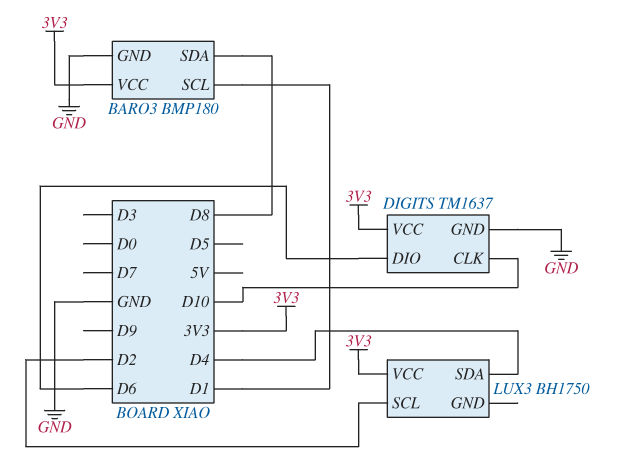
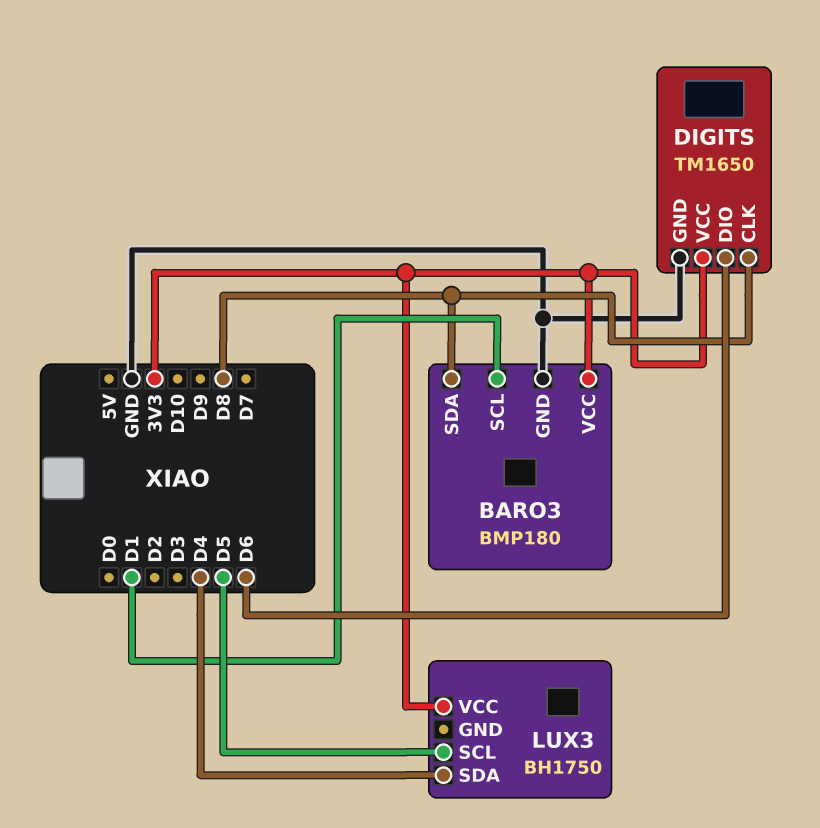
DIGITS: TM1637 -> TM1650
DIGITS pin CLK: D10 -> D8
LUX3 pin SCL: D2 -> D5

